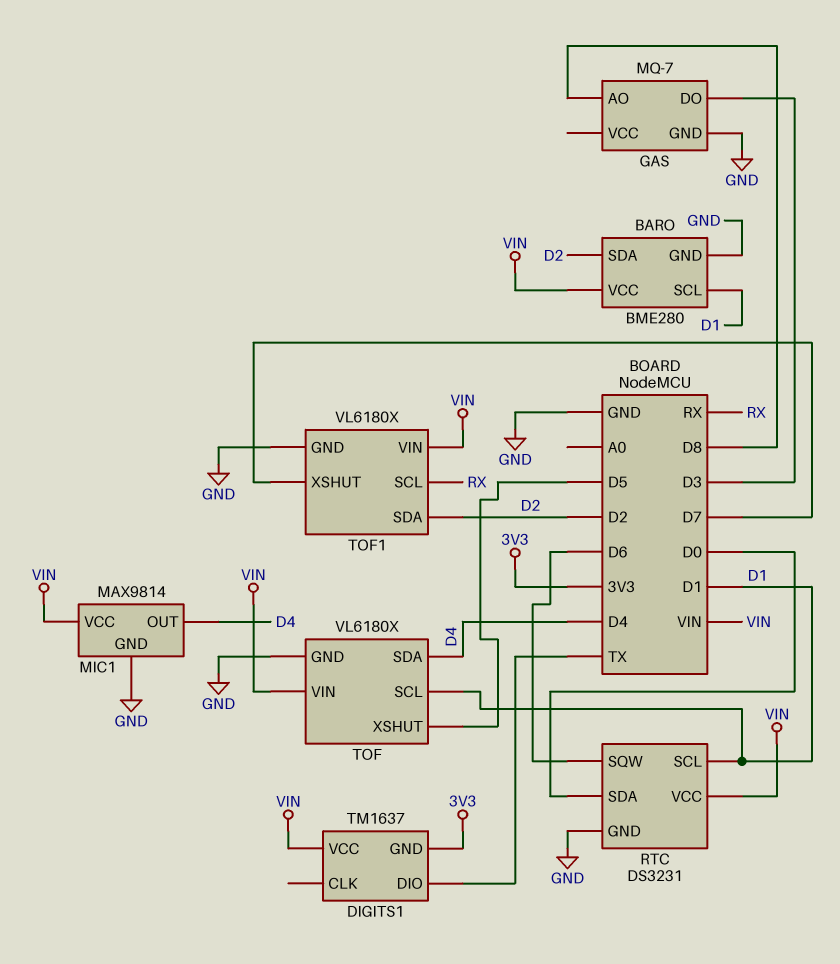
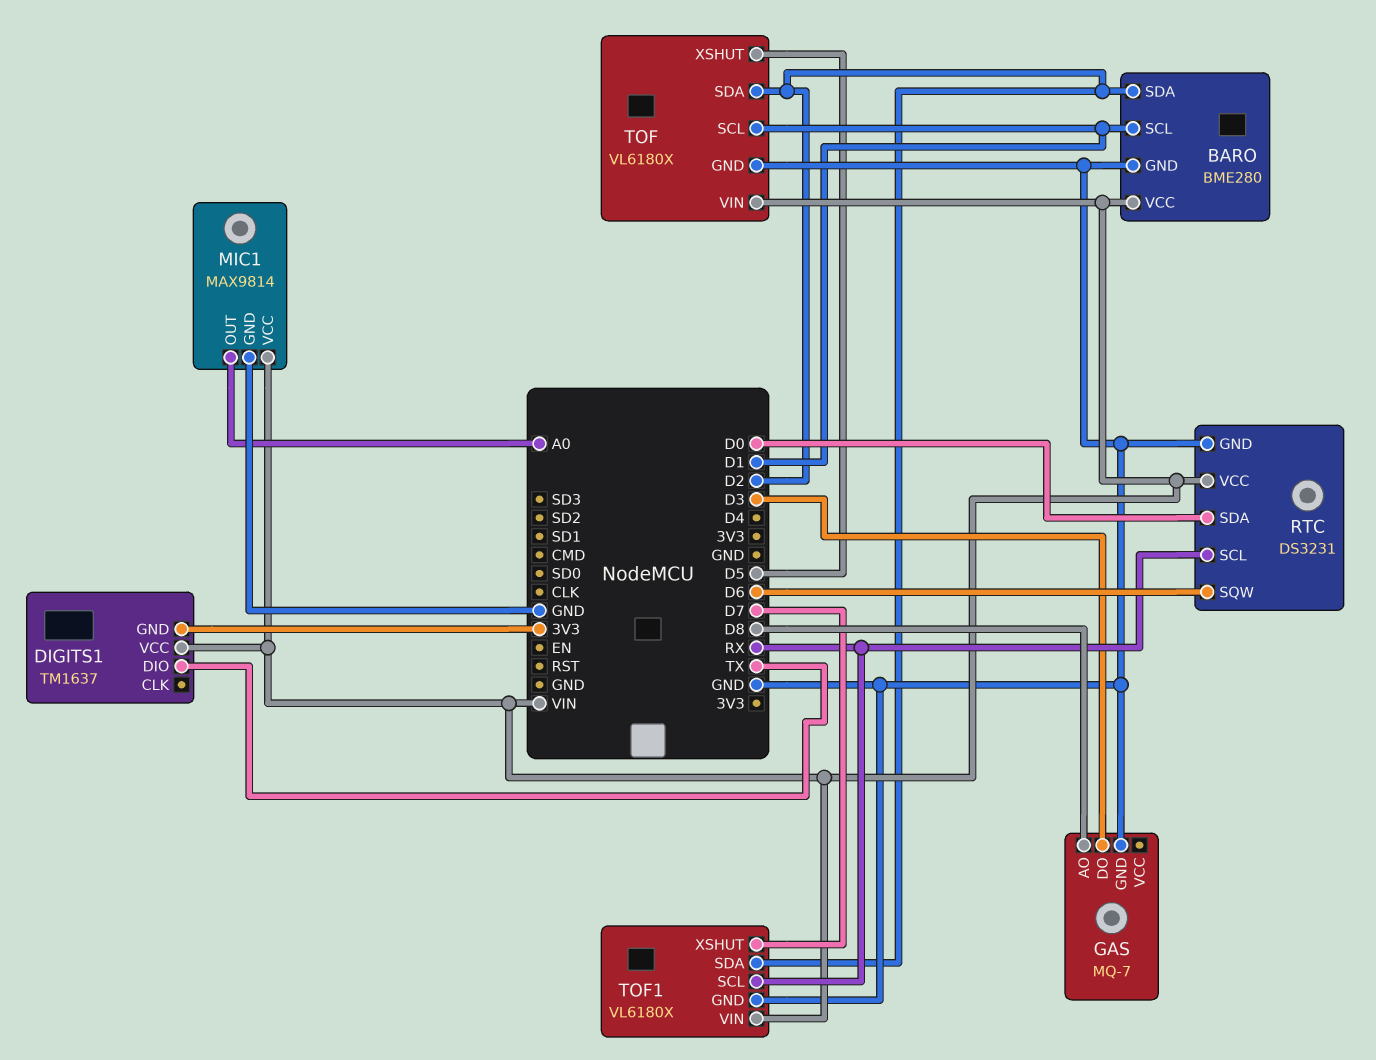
MIC1 pin OUT: D4 -> A0
RTC pin SCL: D1 -> RX
TOF pin SDA: D4 -> D2

